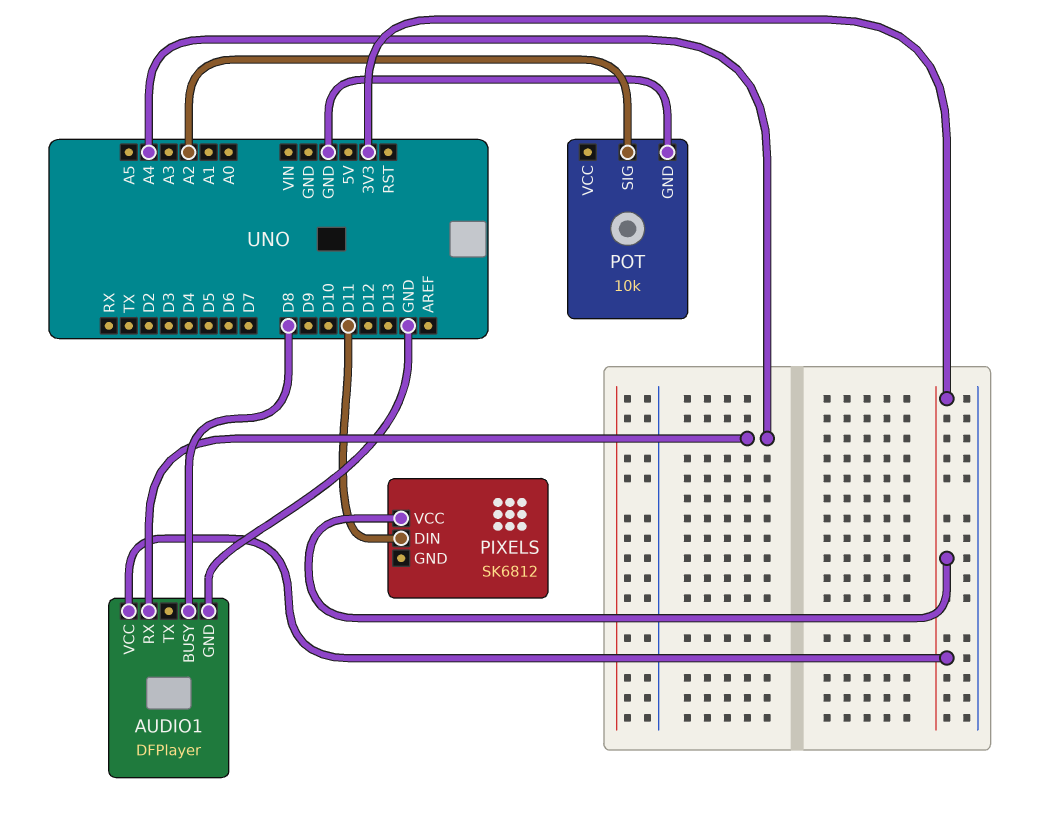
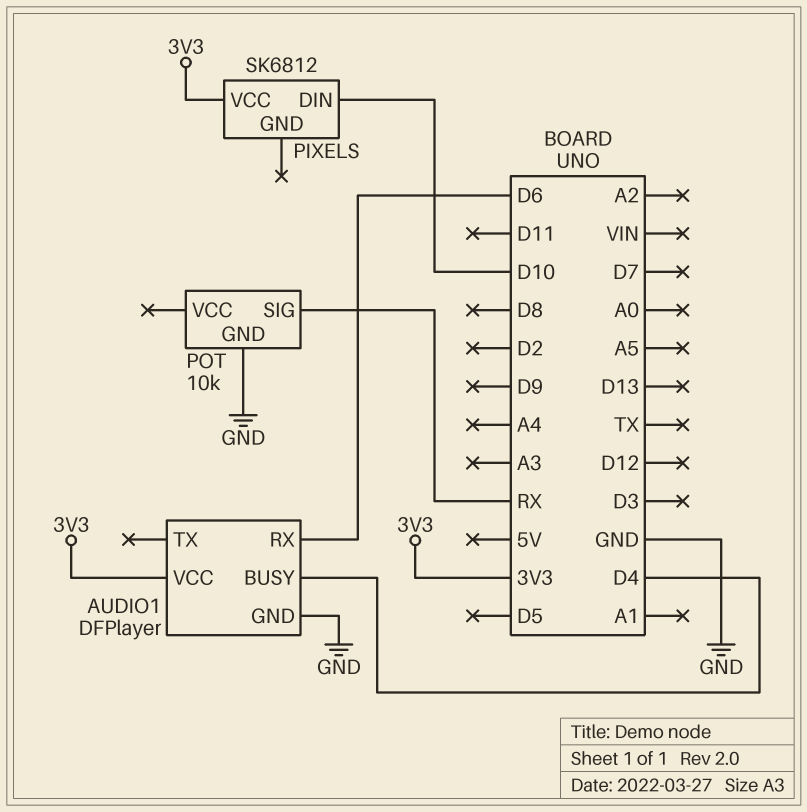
AUDIO1 pin BUSY: D8 -> D4
AUDIO1 pin RX: A4 -> D6
PIXELS pin DIN: D11 -> D10
POT pin SIG: A2 -> RX

